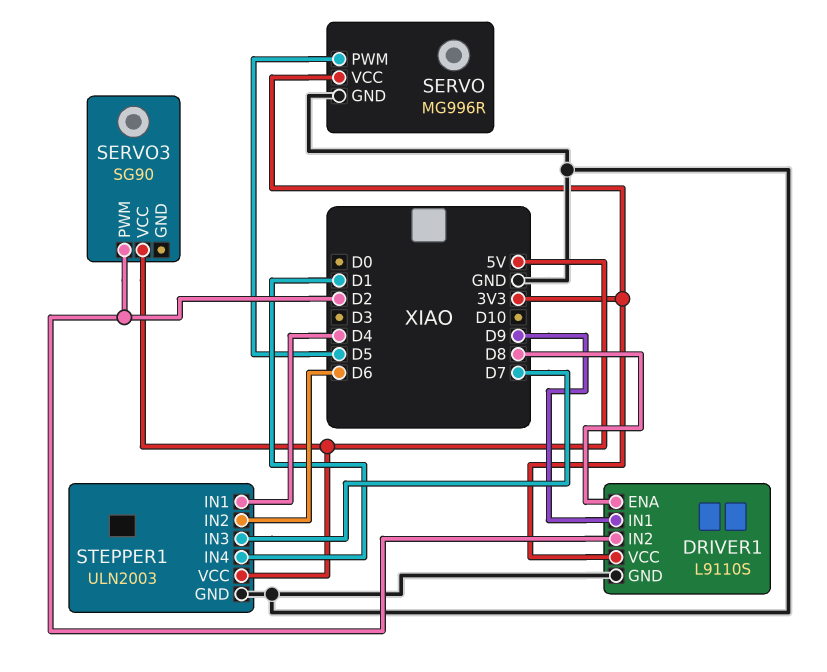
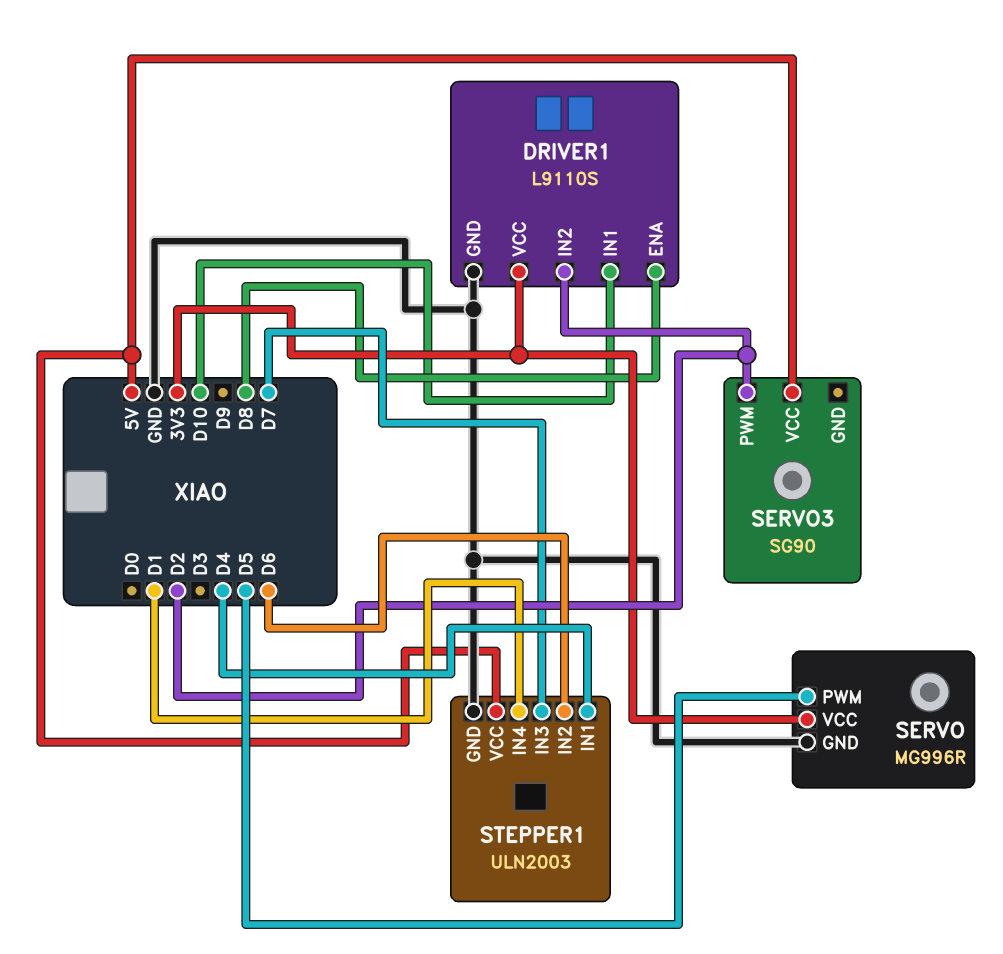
DRIVER1 pin IN1: D9 -> D10

